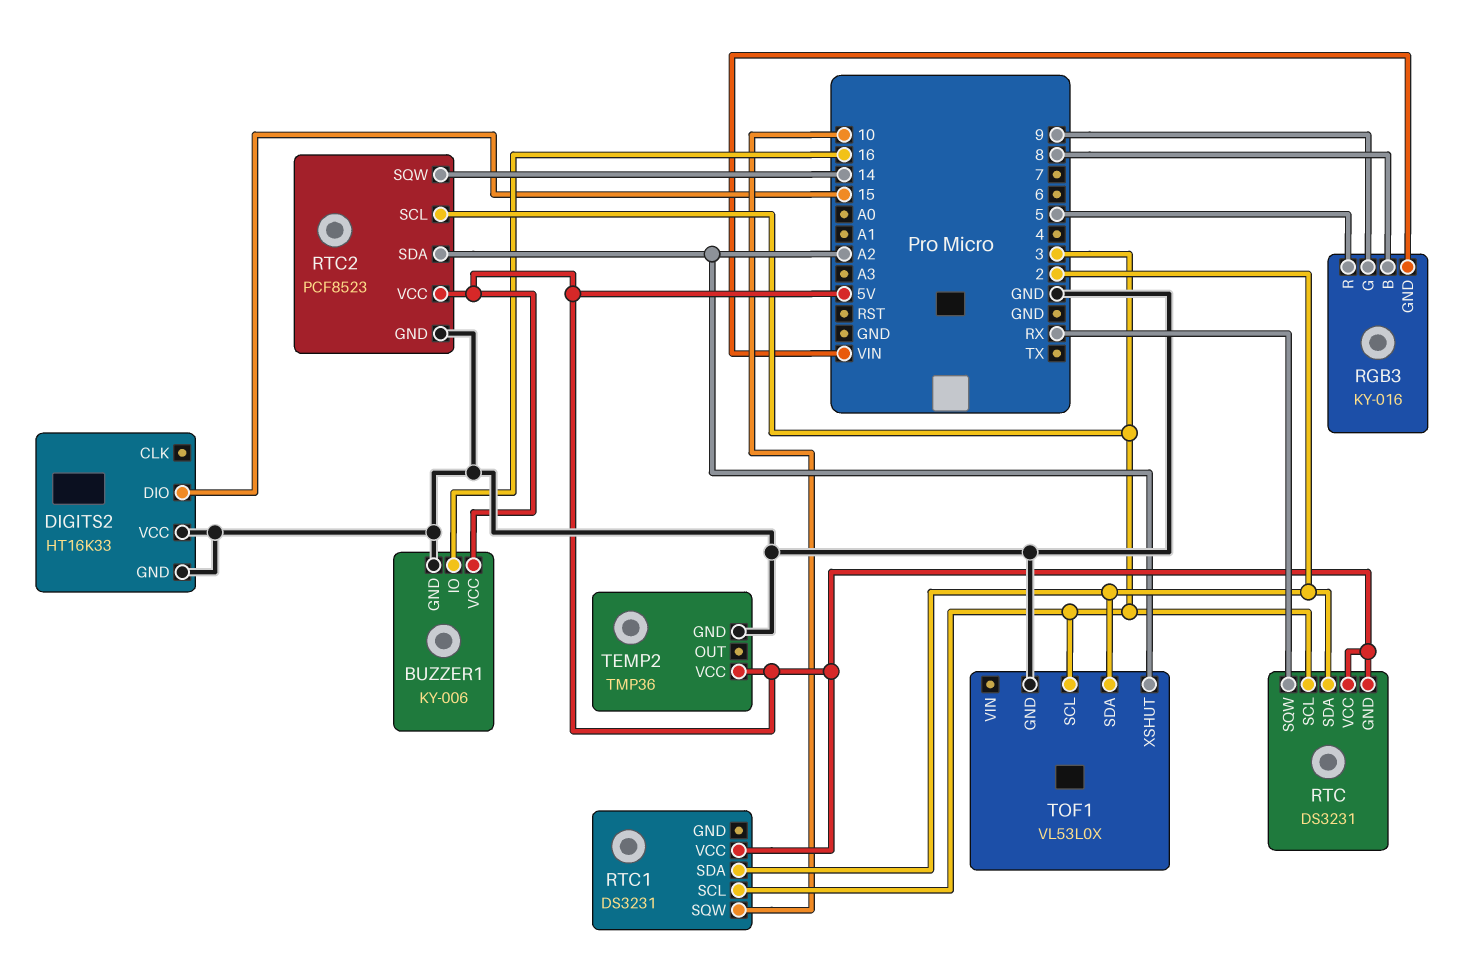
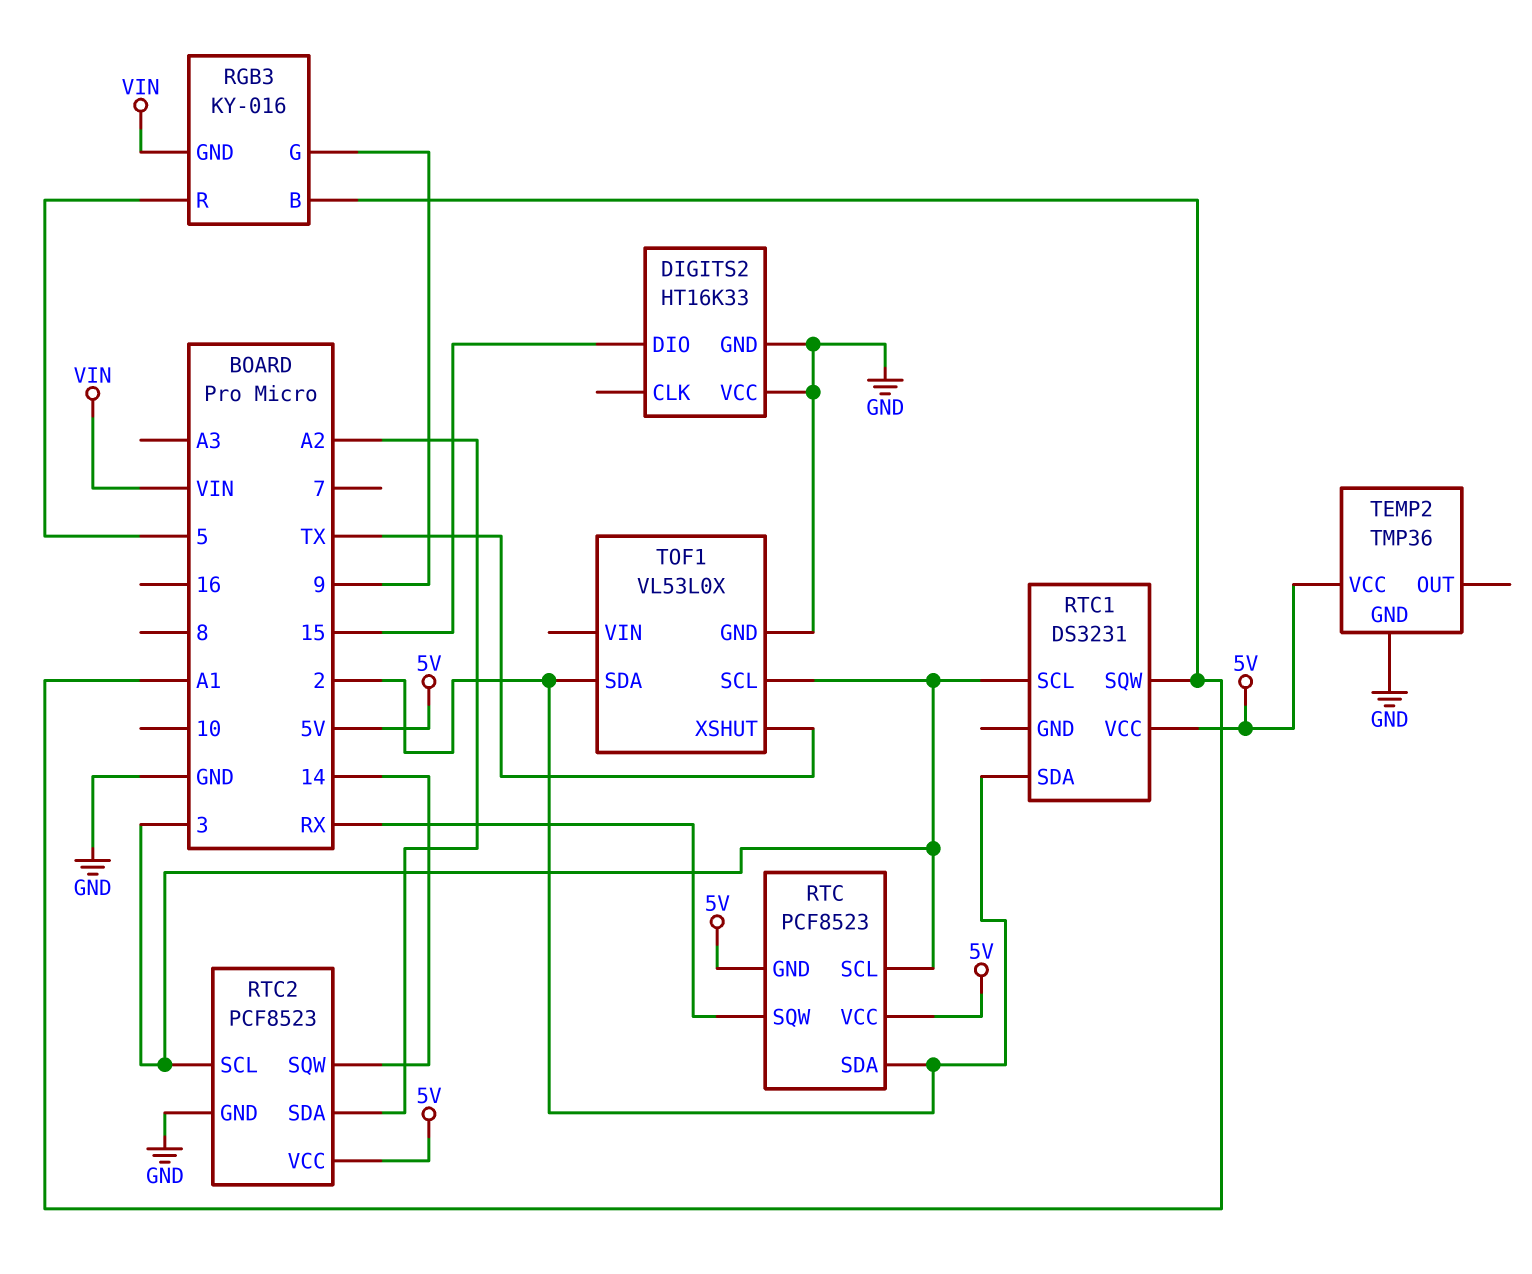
BUZZER1: KY-006 -> none
BUZZER1 pin GND: GND -> none
BUZZER1 pin IO: 16 -> none
BUZZER1 pin VCC: 5V -> none
RGB3 pin B: 8 -> A1
RTC: DS3231 -> PCF8523
RTC1 pin SQW: 10 -> A1
TOF1 pin XSHUT: A2 -> TX

